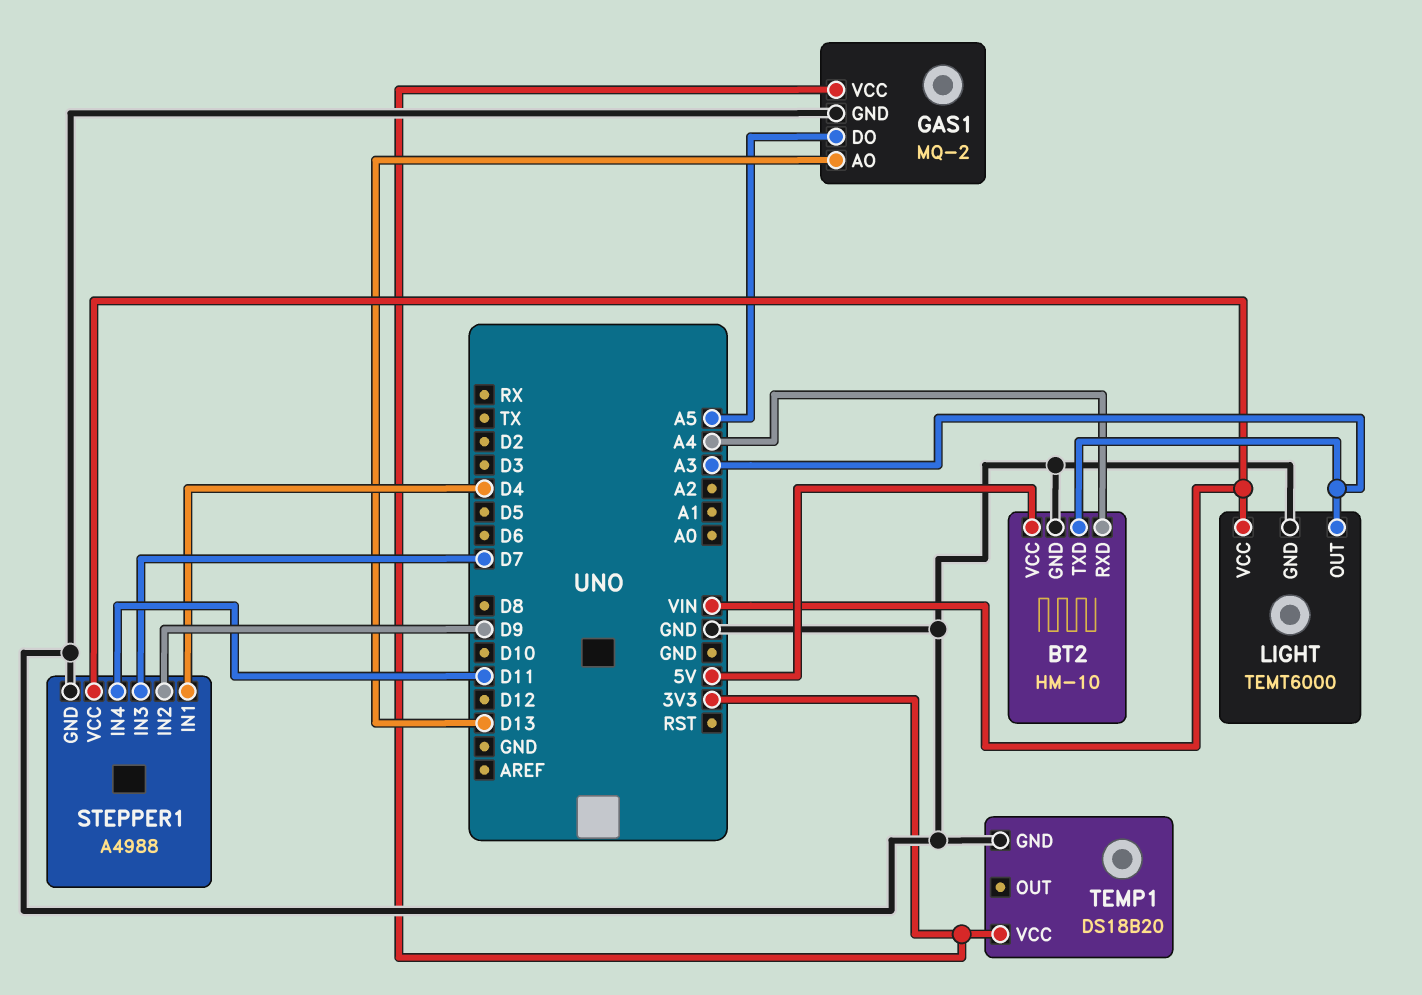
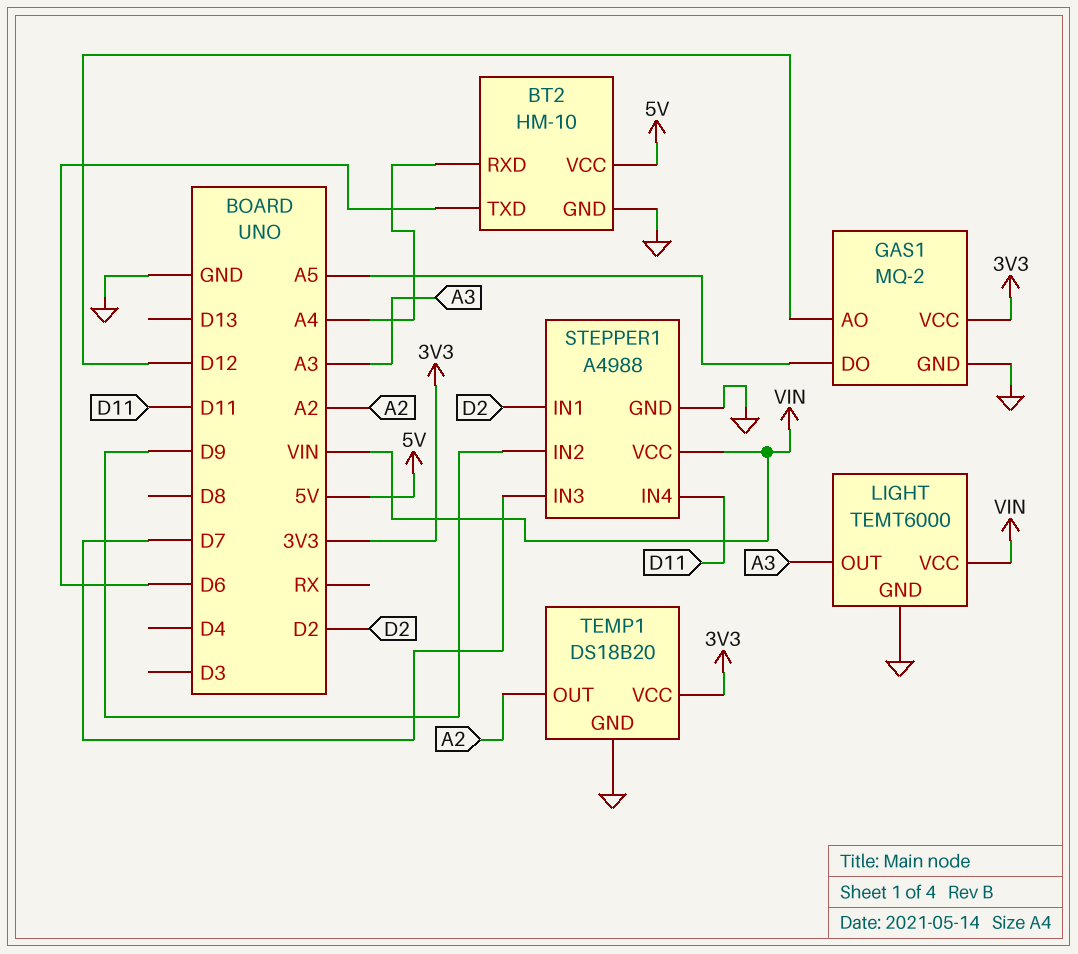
BT2 pin TXD: A3 -> D6
GAS1 pin AO: D13 -> D12
STEPPER1 pin IN1: D4 -> D2
TEMP1 pin OUT: none -> A2

